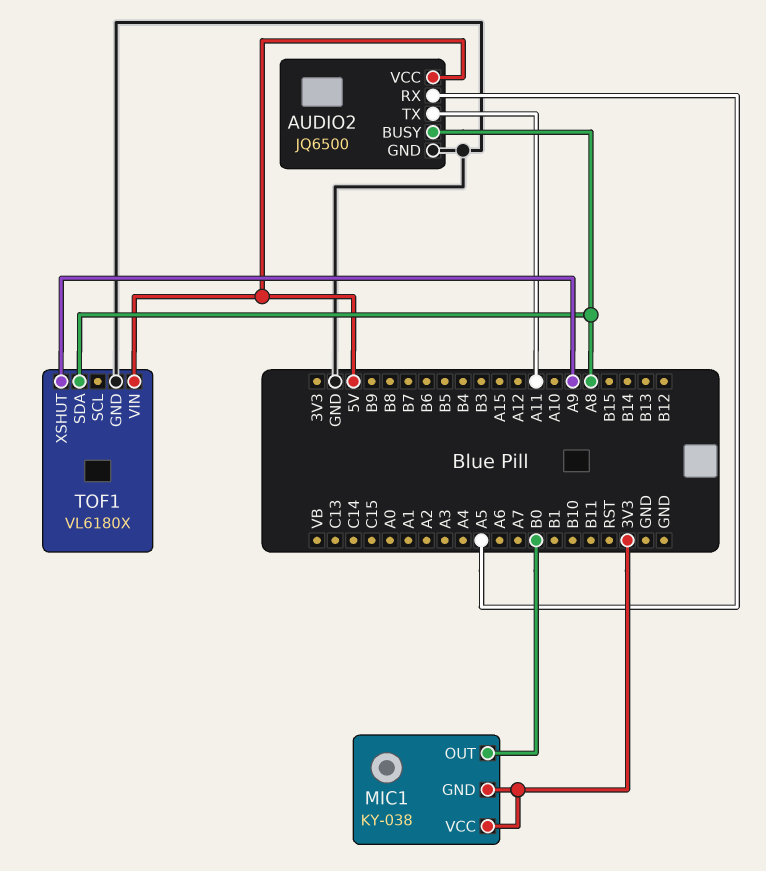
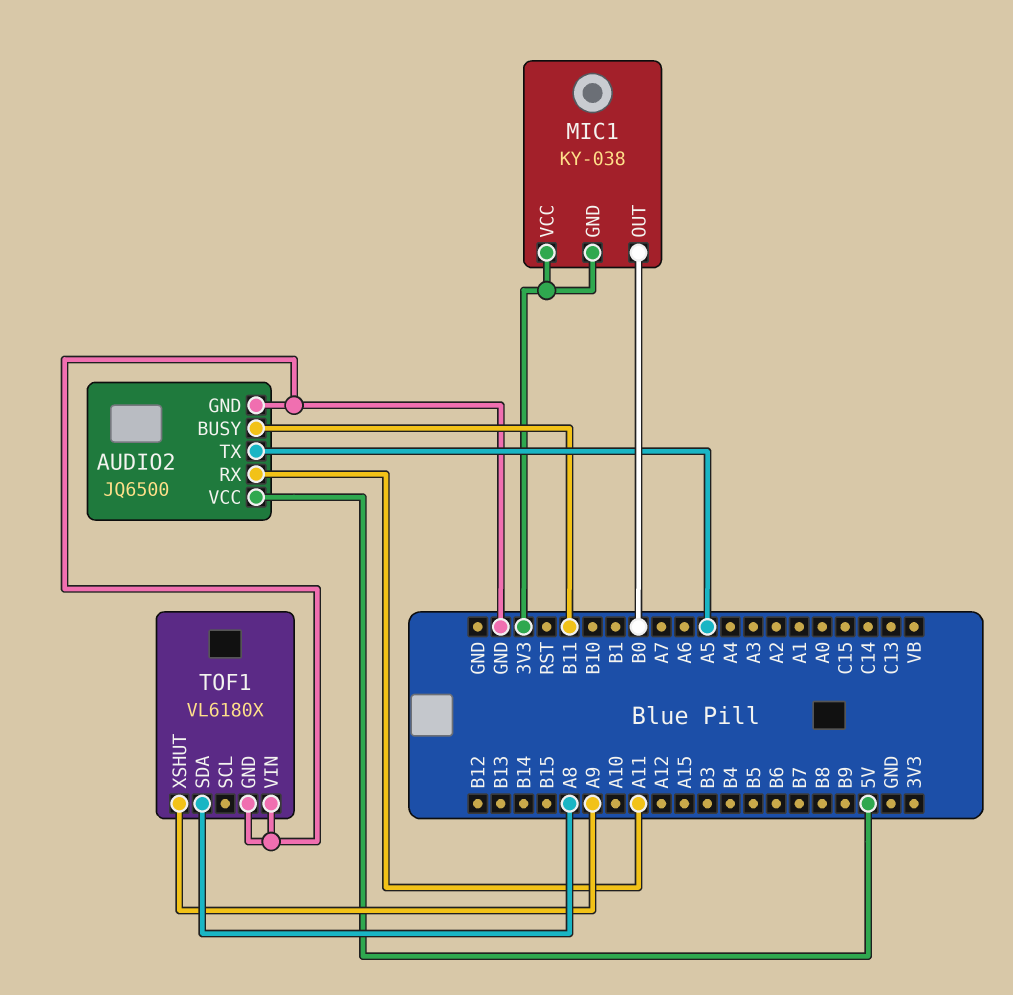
AUDIO2 pin BUSY: A8 -> B11
AUDIO2 pin RX: A5 -> A11
AUDIO2 pin TX: A11 -> A5
TOF1 pin VIN: 5V -> GND

